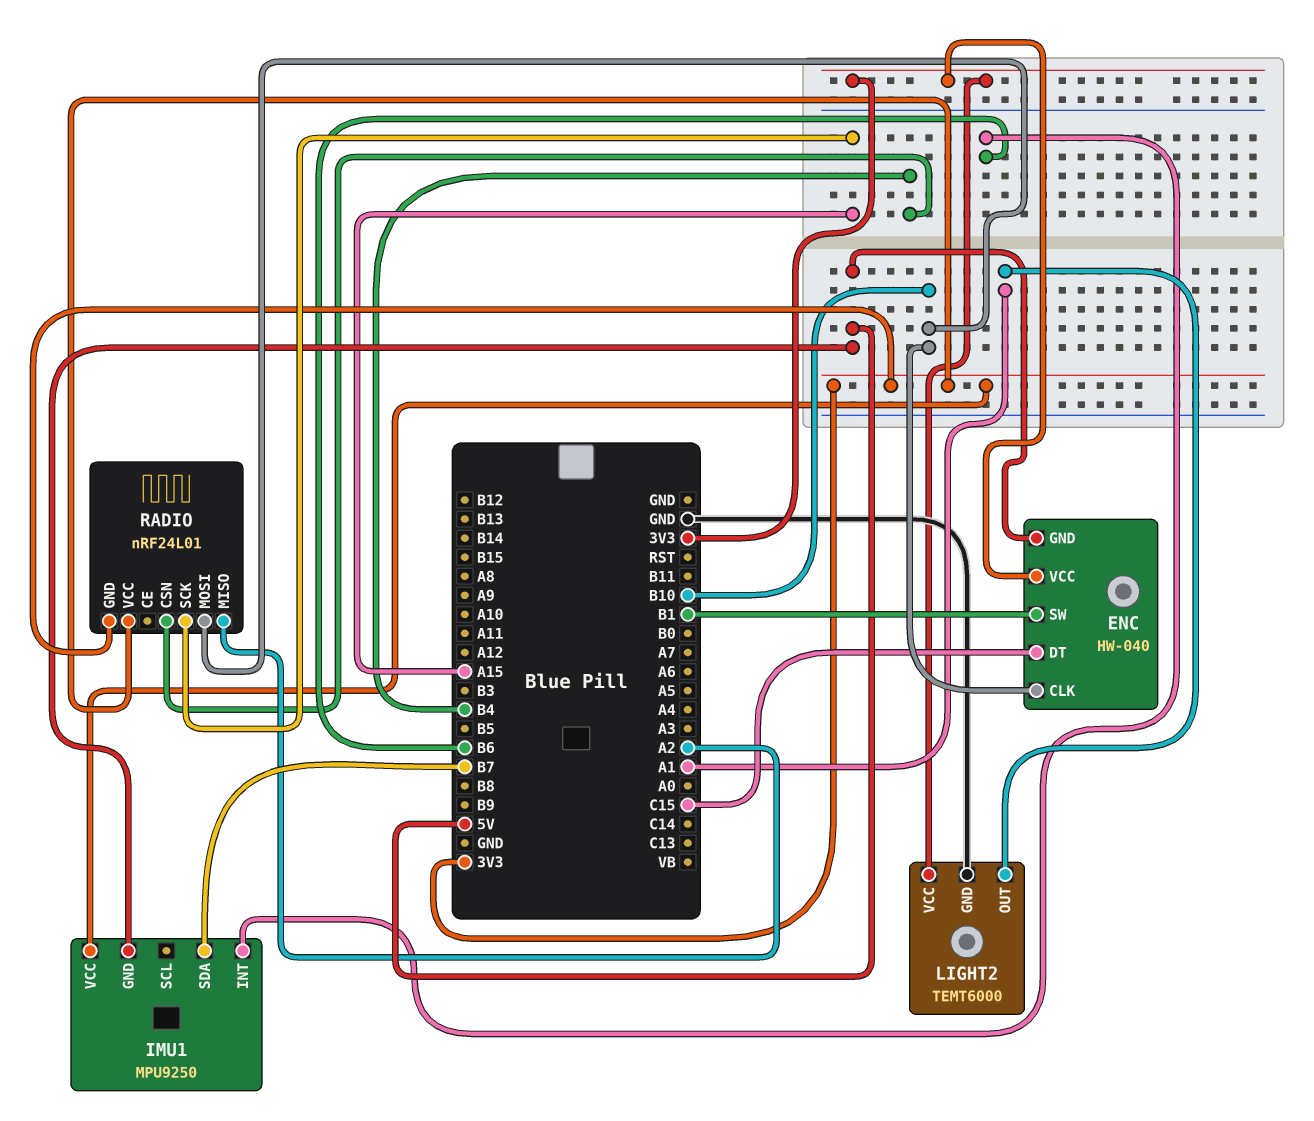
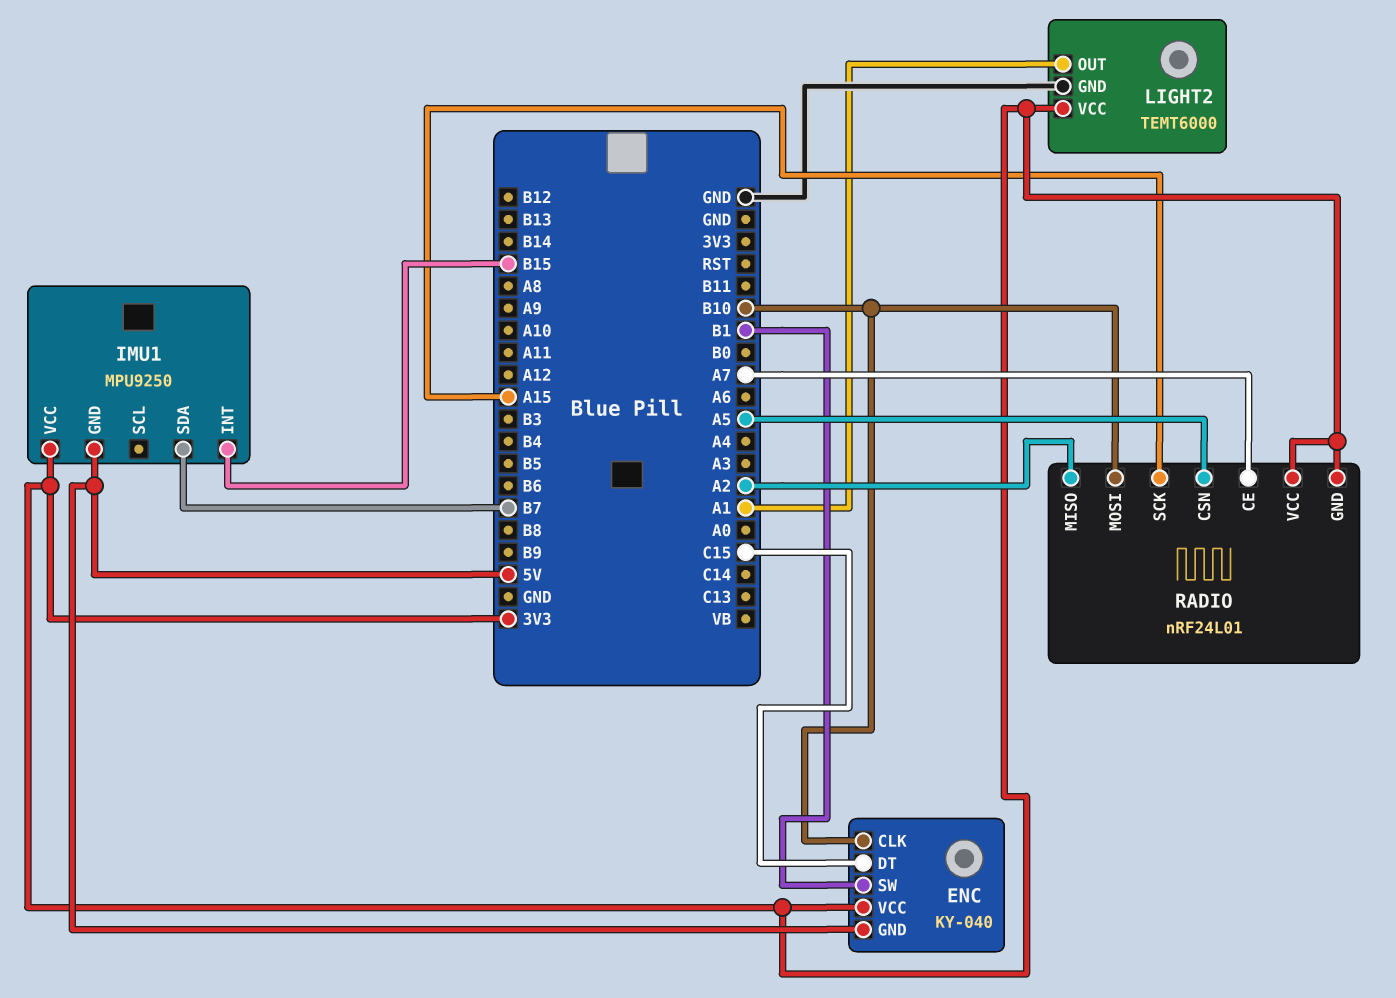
ENC: HW-040 -> KY-040
IMU1 pin INT: B6 -> B15
RADIO pin CE: none -> A7
RADIO pin CSN: B4 -> A5

